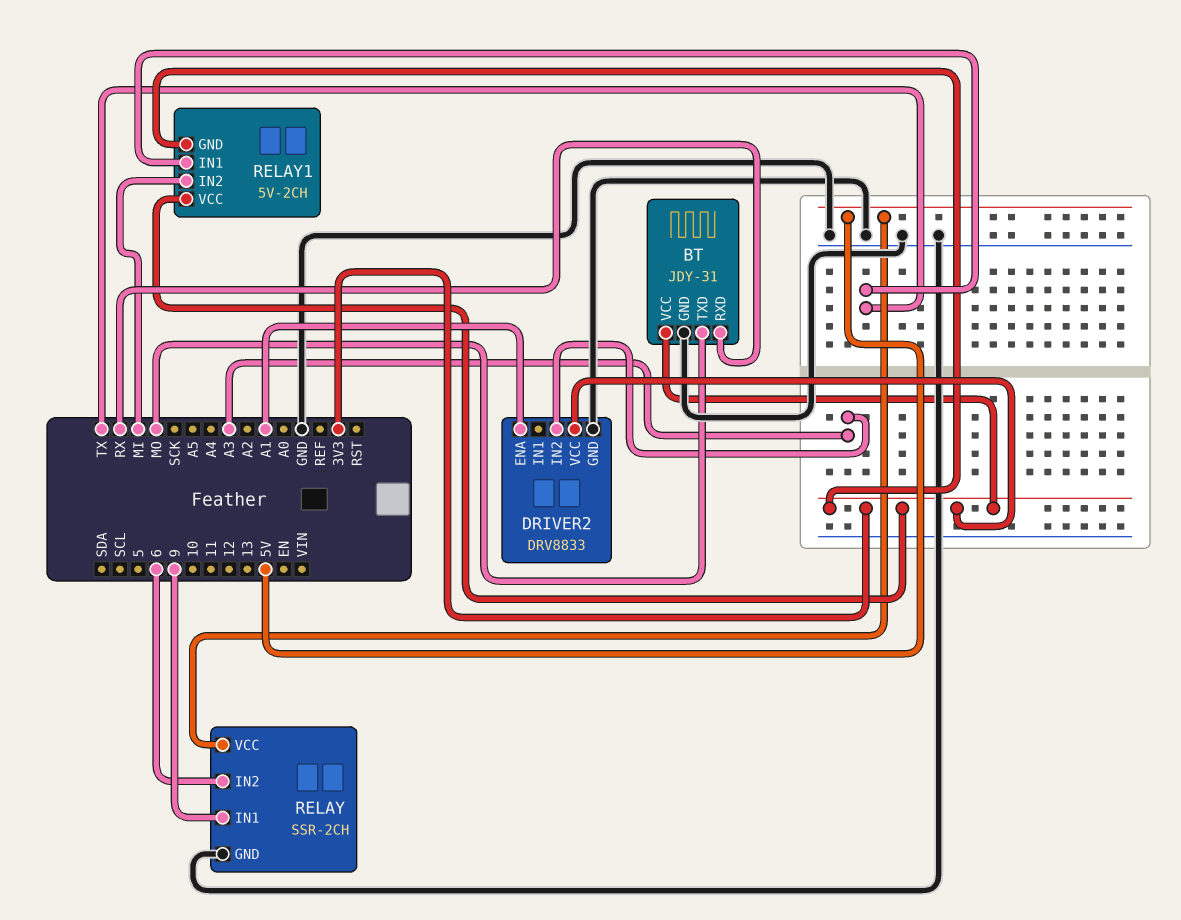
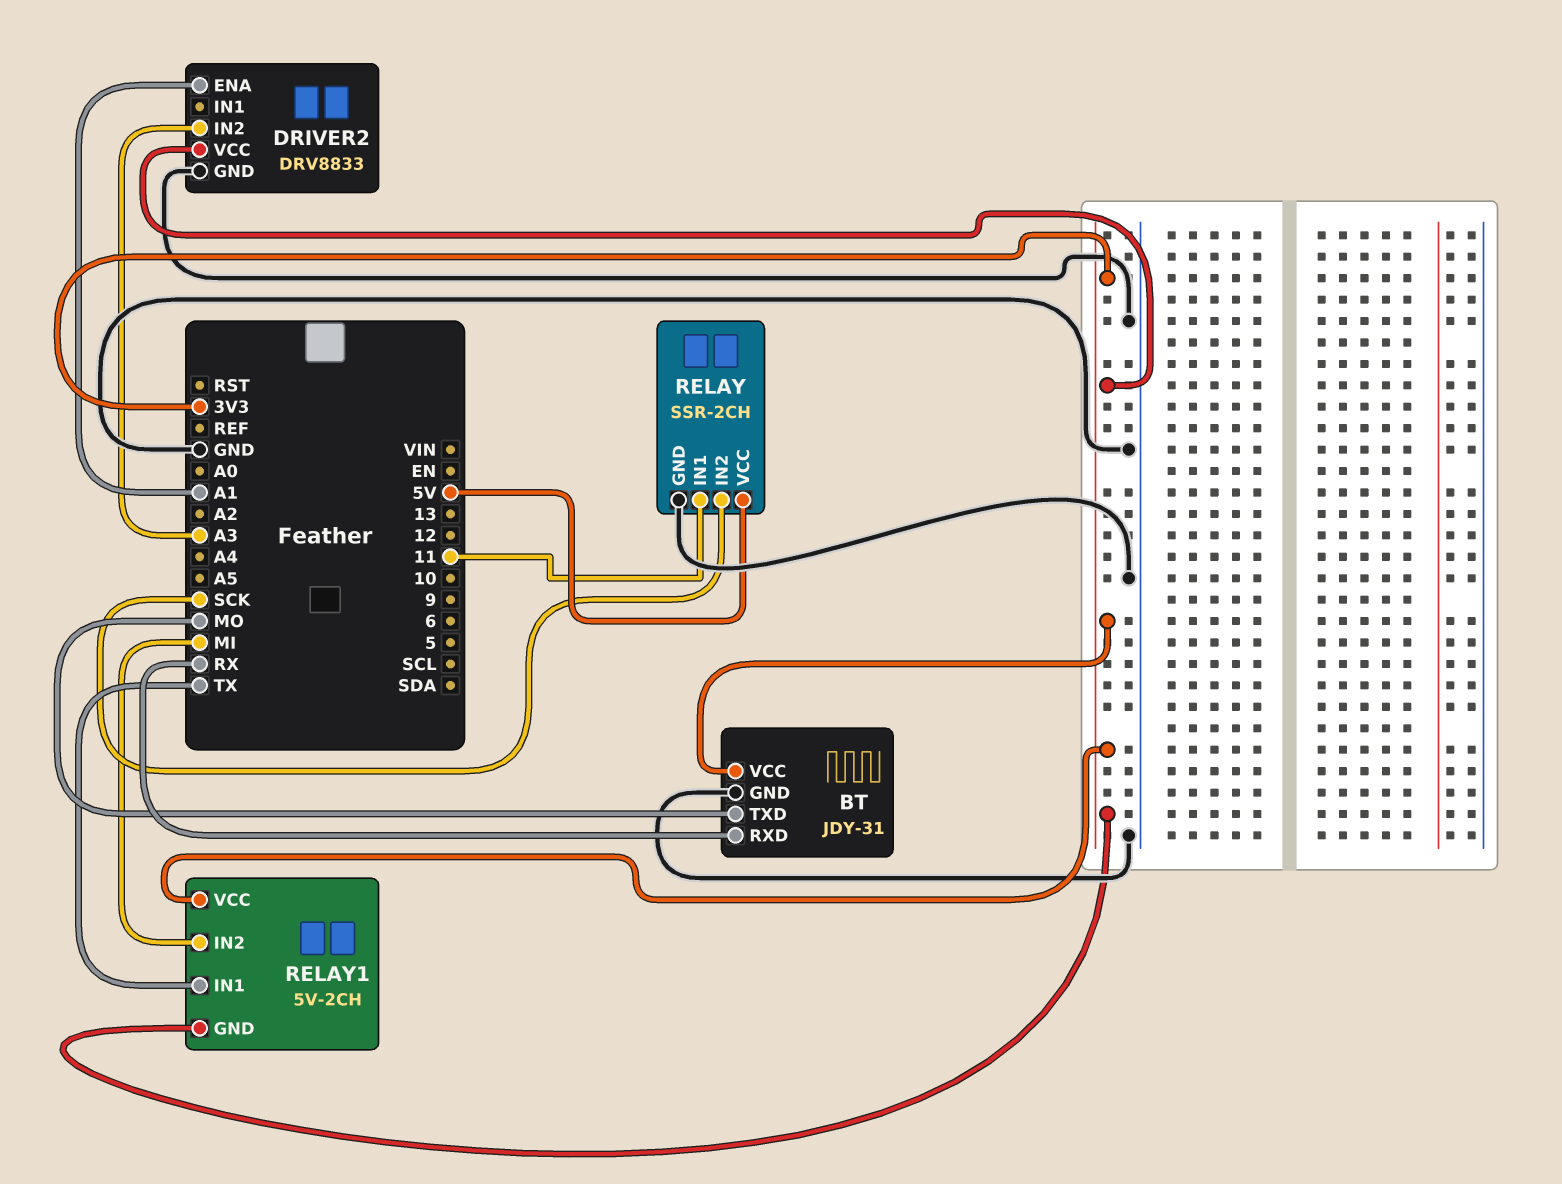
RELAY pin IN1: 9 -> 11
RELAY pin IN2: 6 -> SCK

